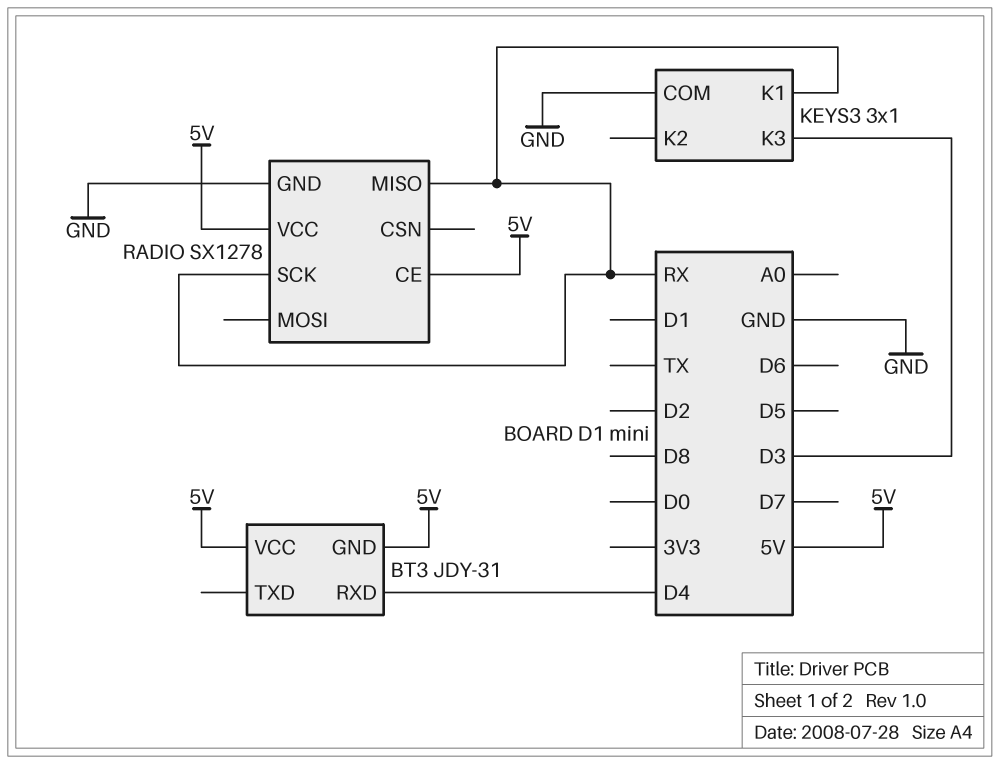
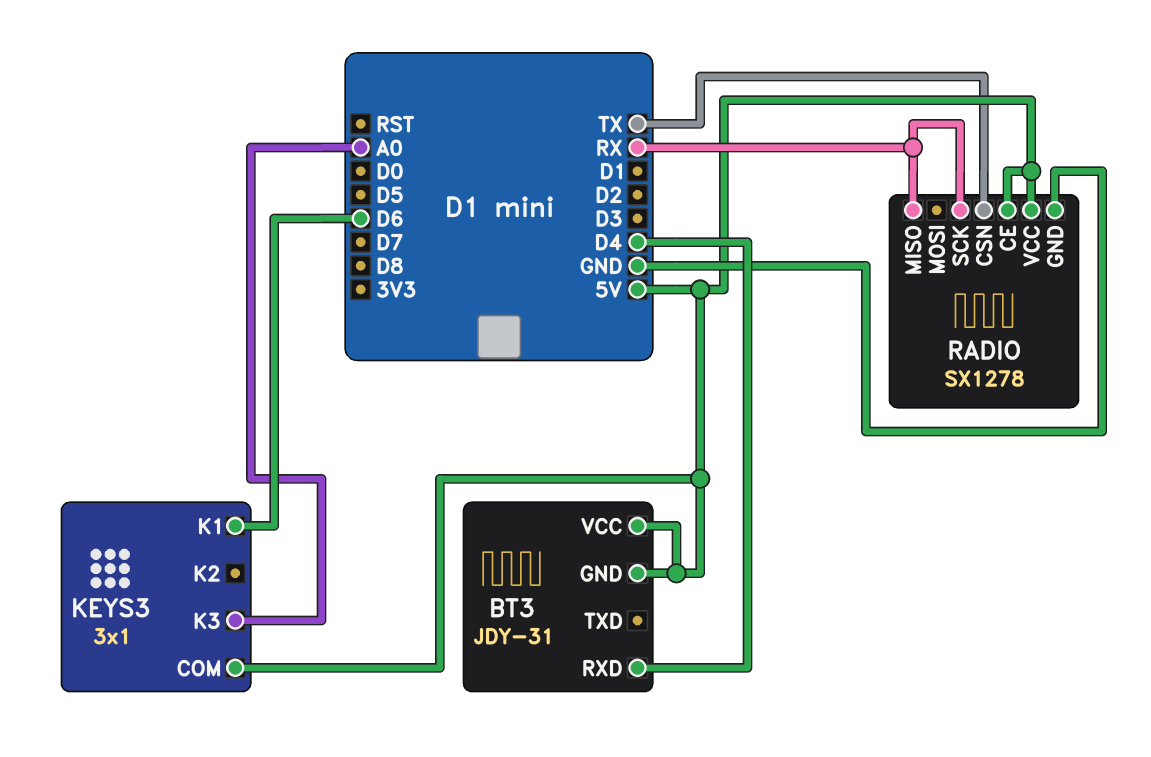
KEYS3 pin COM: GND -> 5V
KEYS3 pin K1: RX -> D6
KEYS3 pin K3: D3 -> A0
RADIO pin CSN: none -> TX

